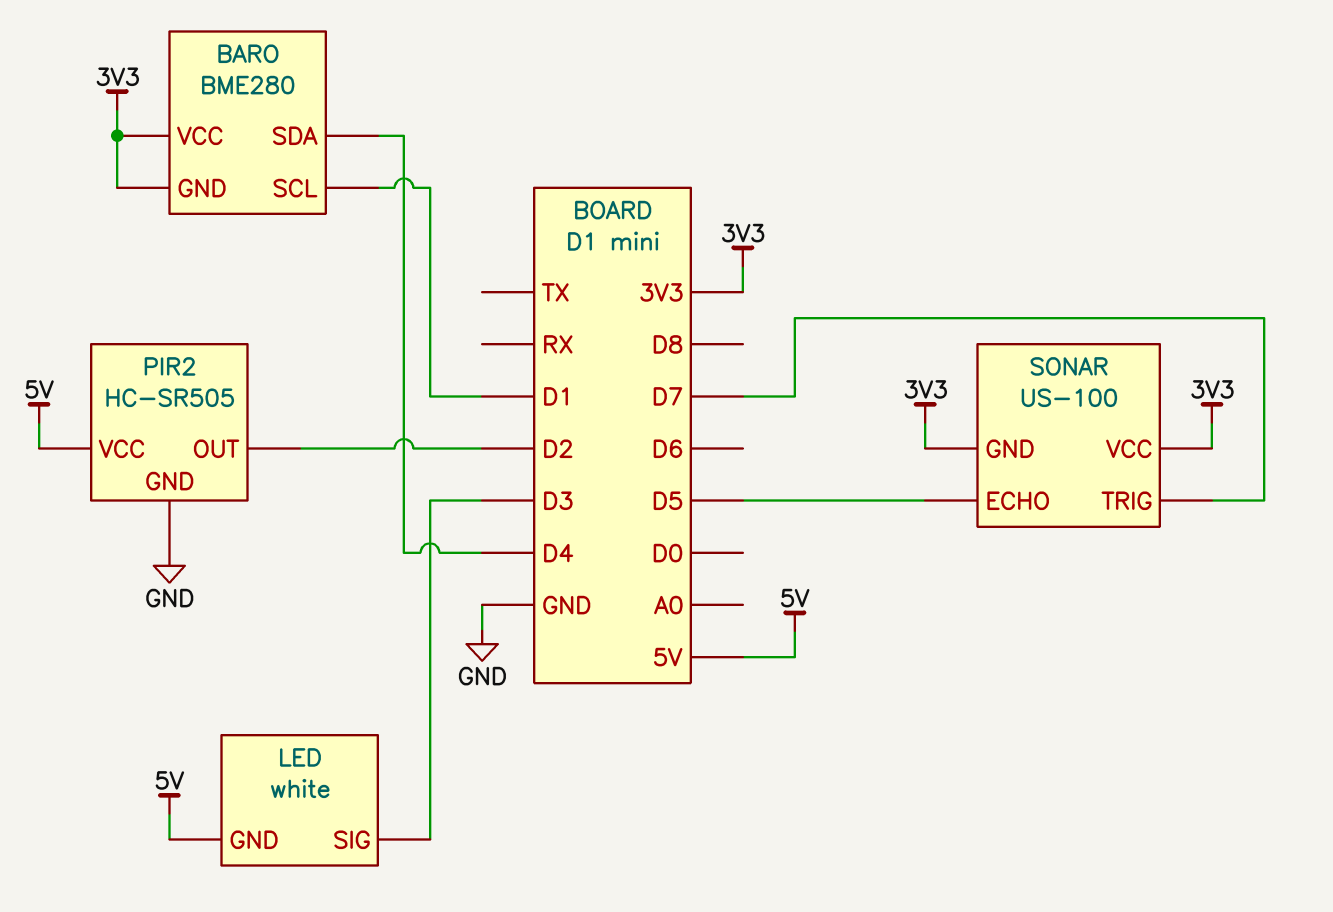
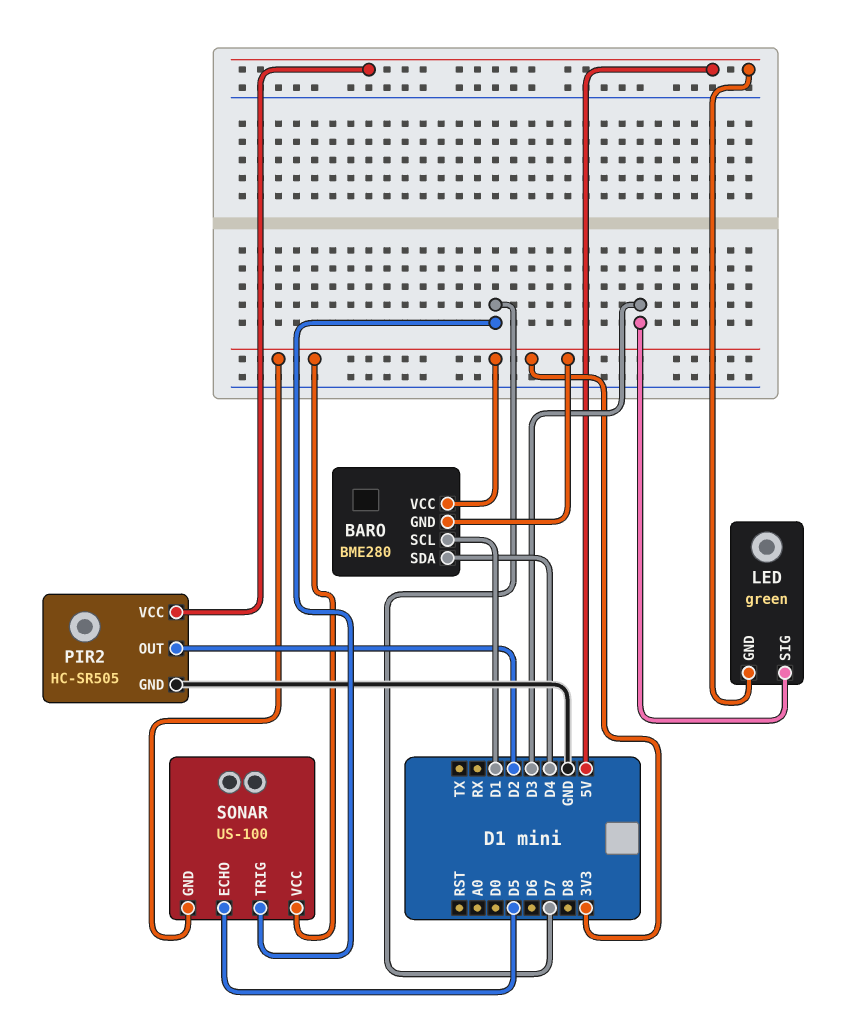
LED: white -> green

